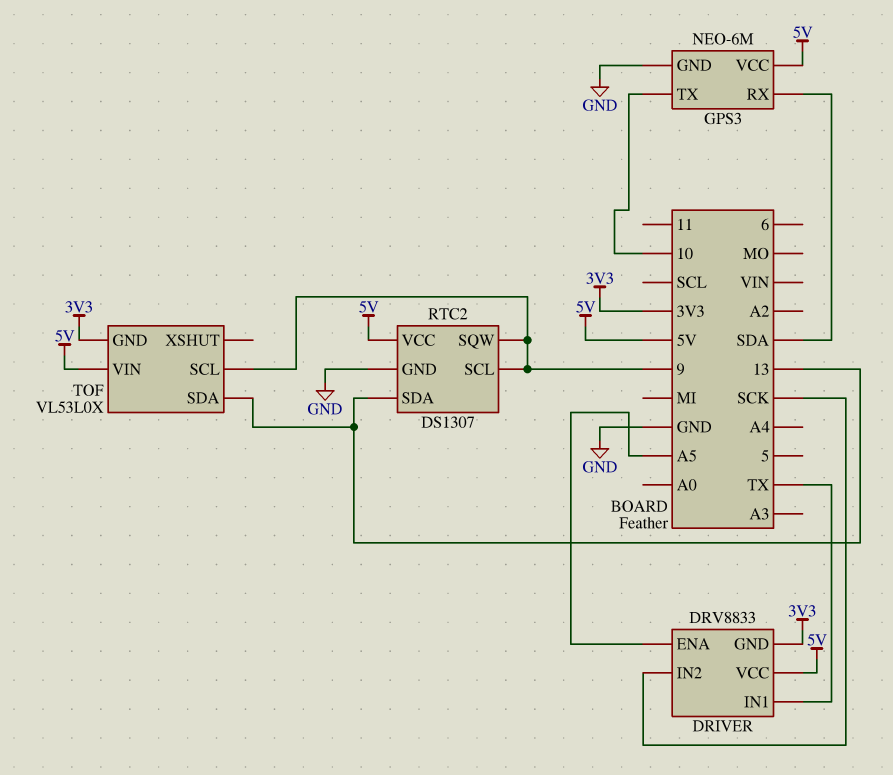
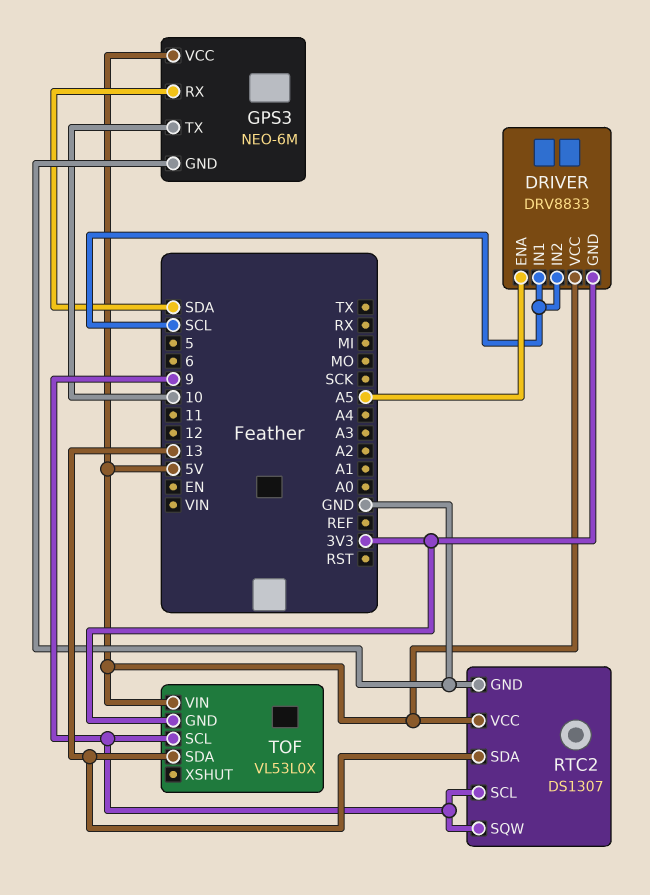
DRIVER pin IN1: TX -> SCL
DRIVER pin IN2: SCK -> SCL

